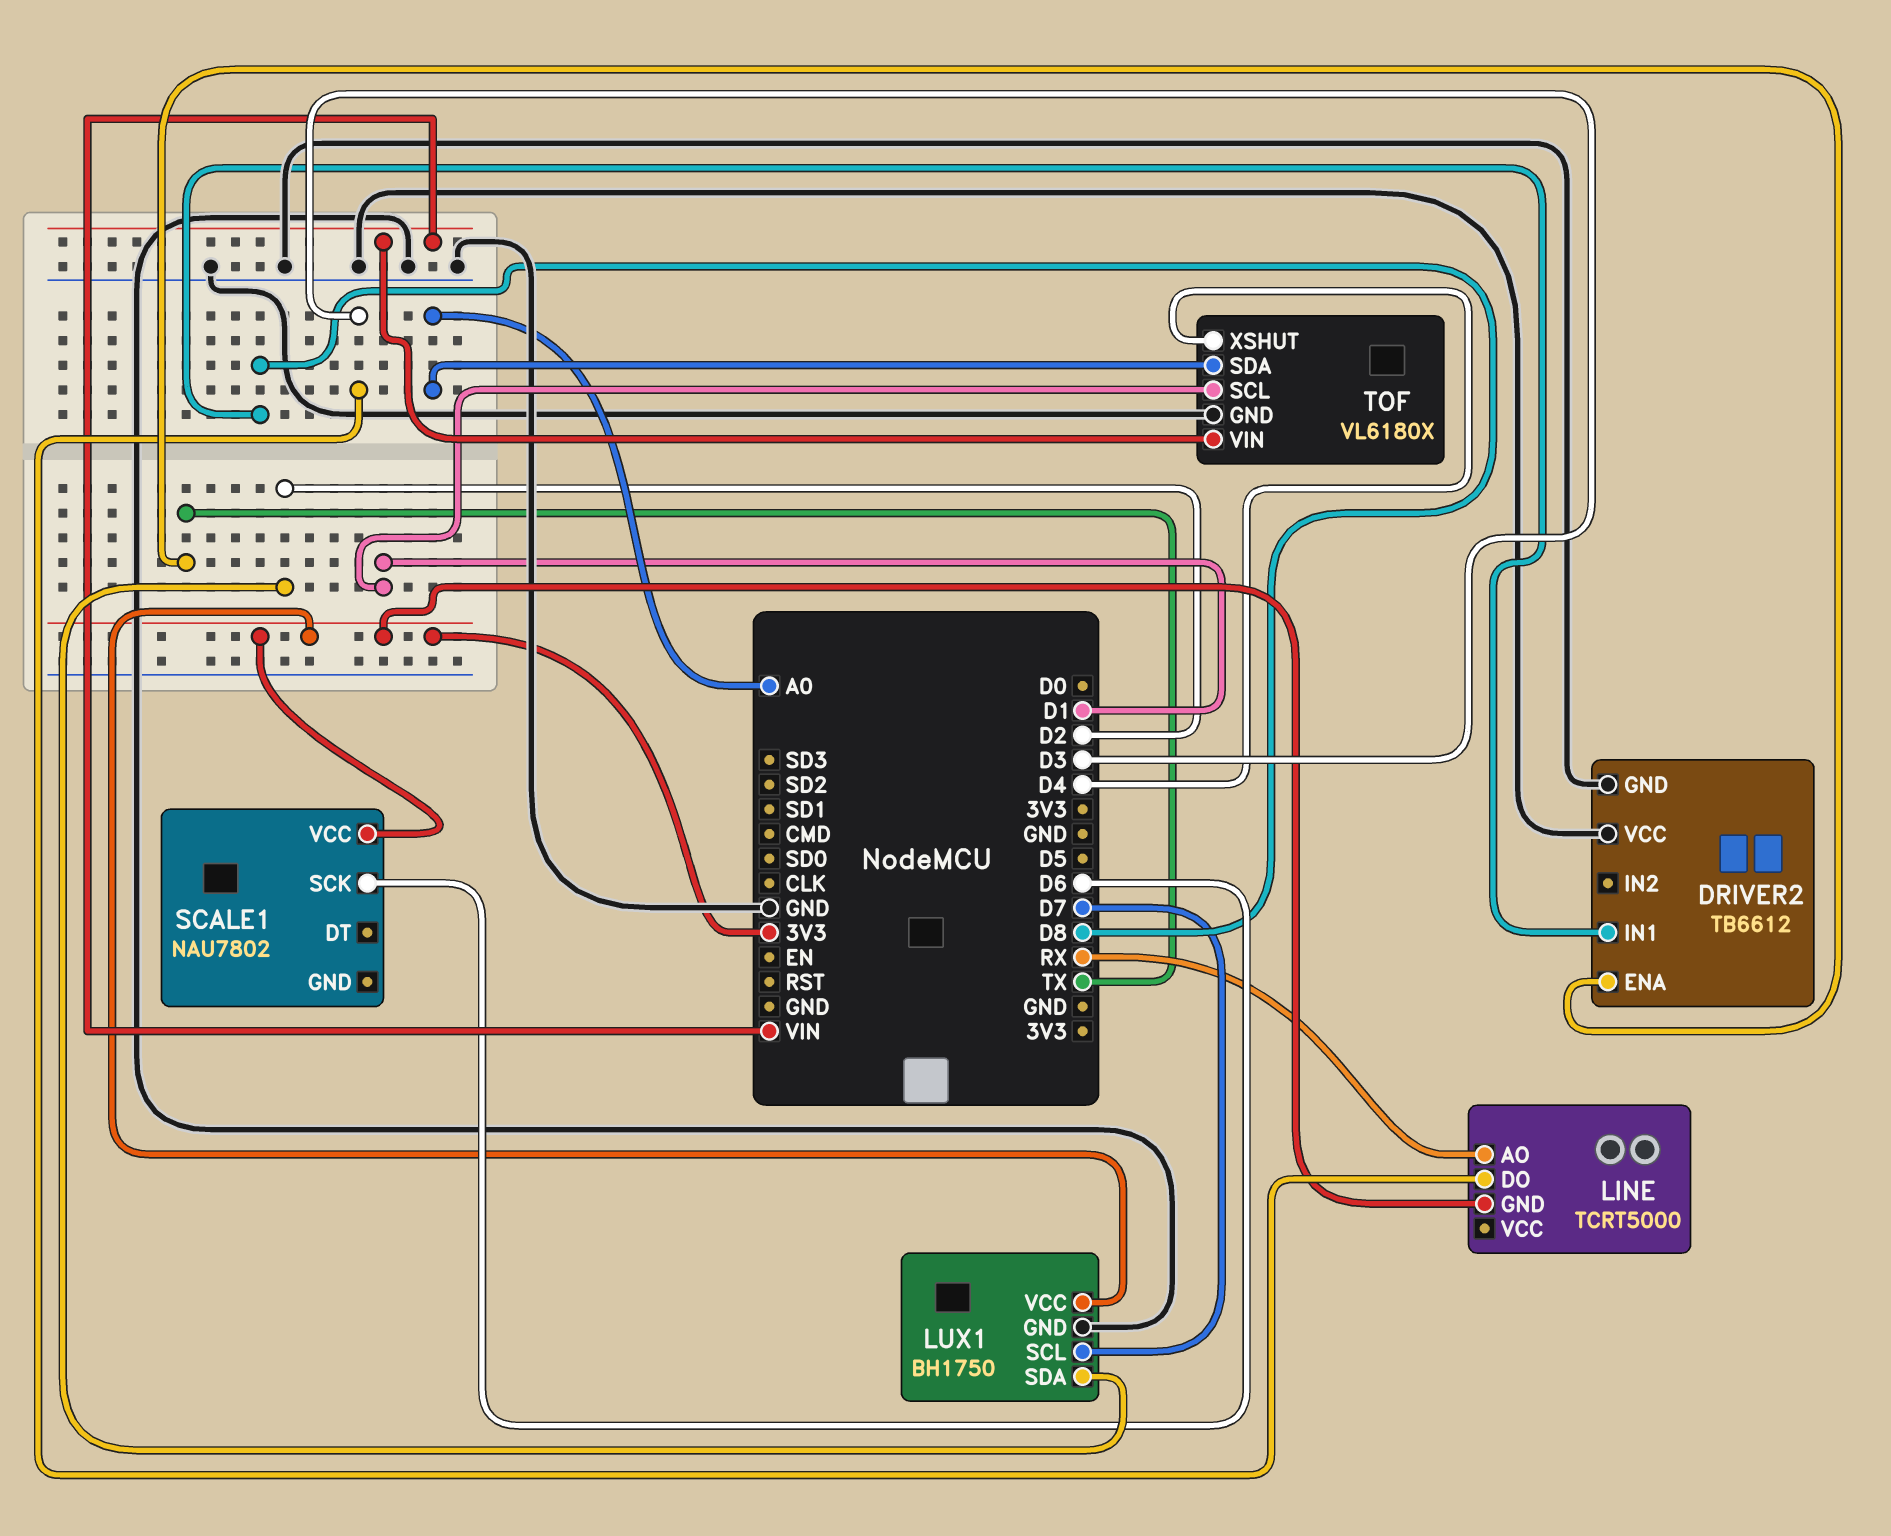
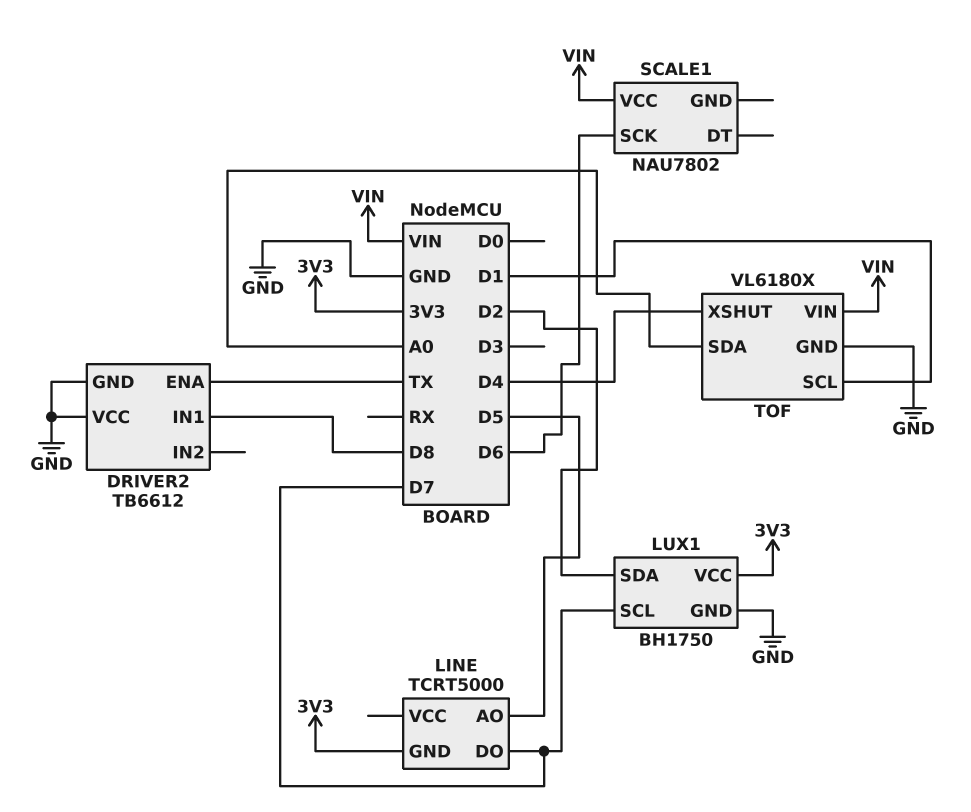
LINE pin AO: RX -> D5
LINE pin DO: D3 -> D7
SCALE1 pin VCC: 3V3 -> VIN

